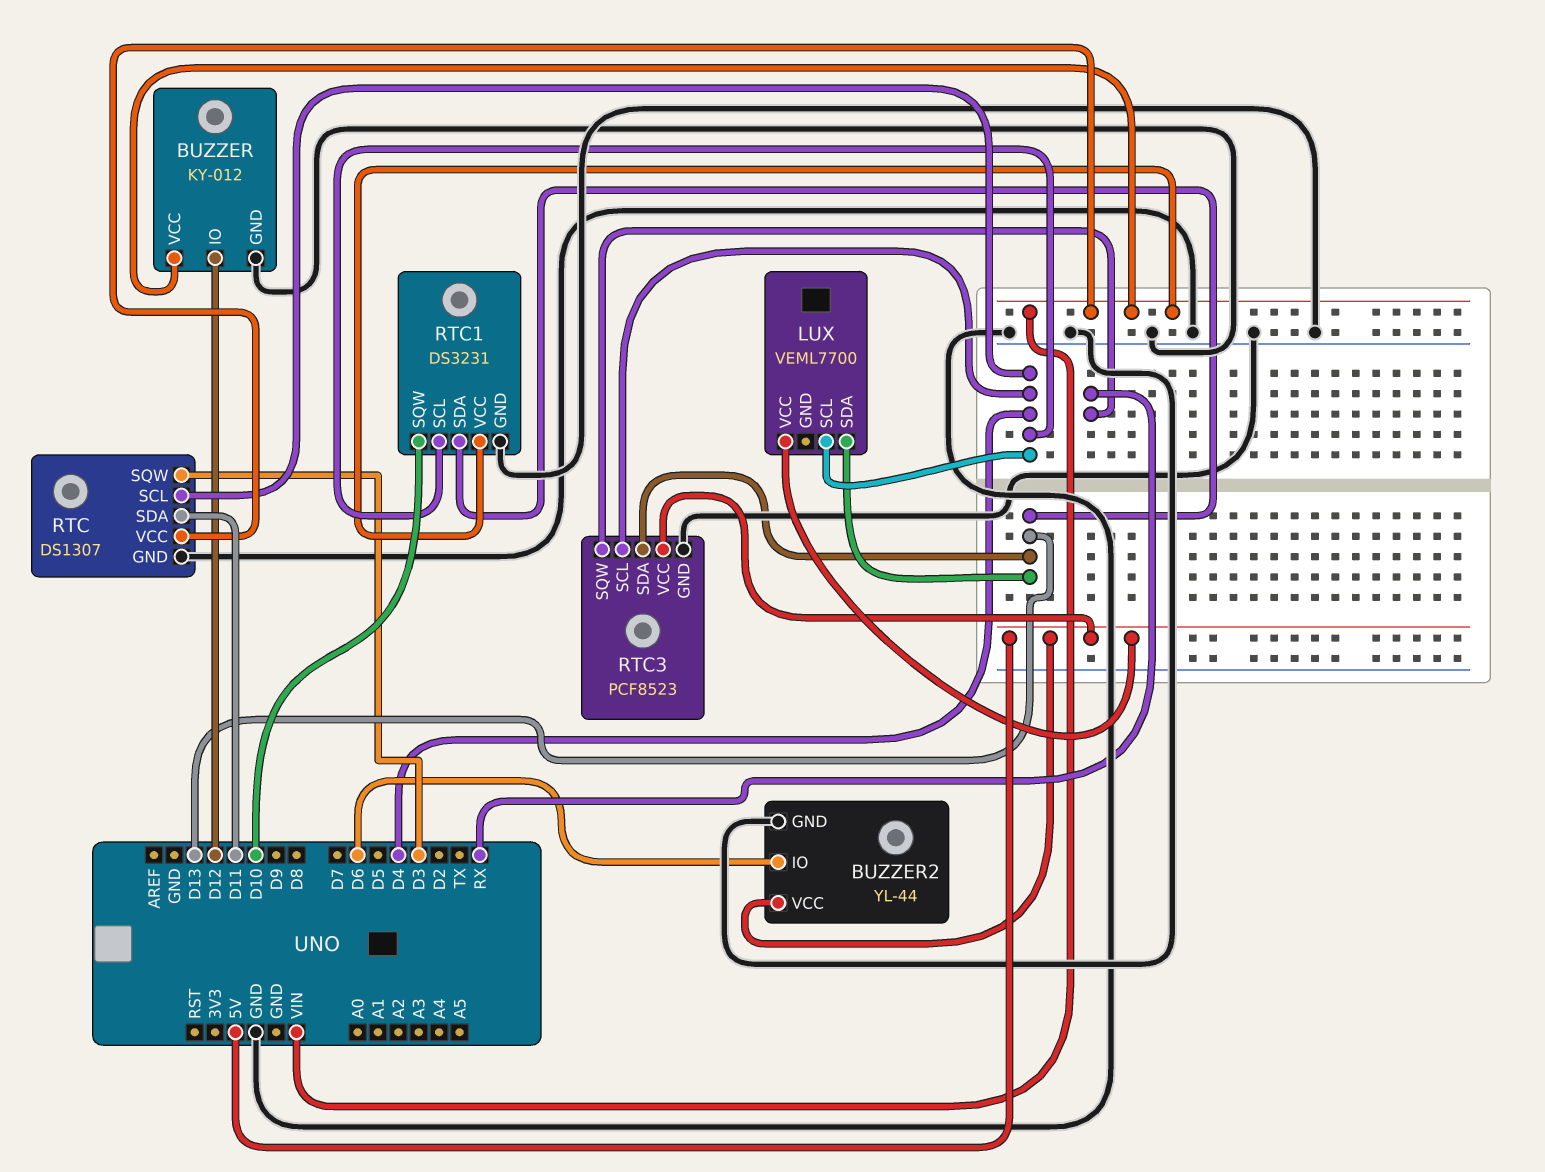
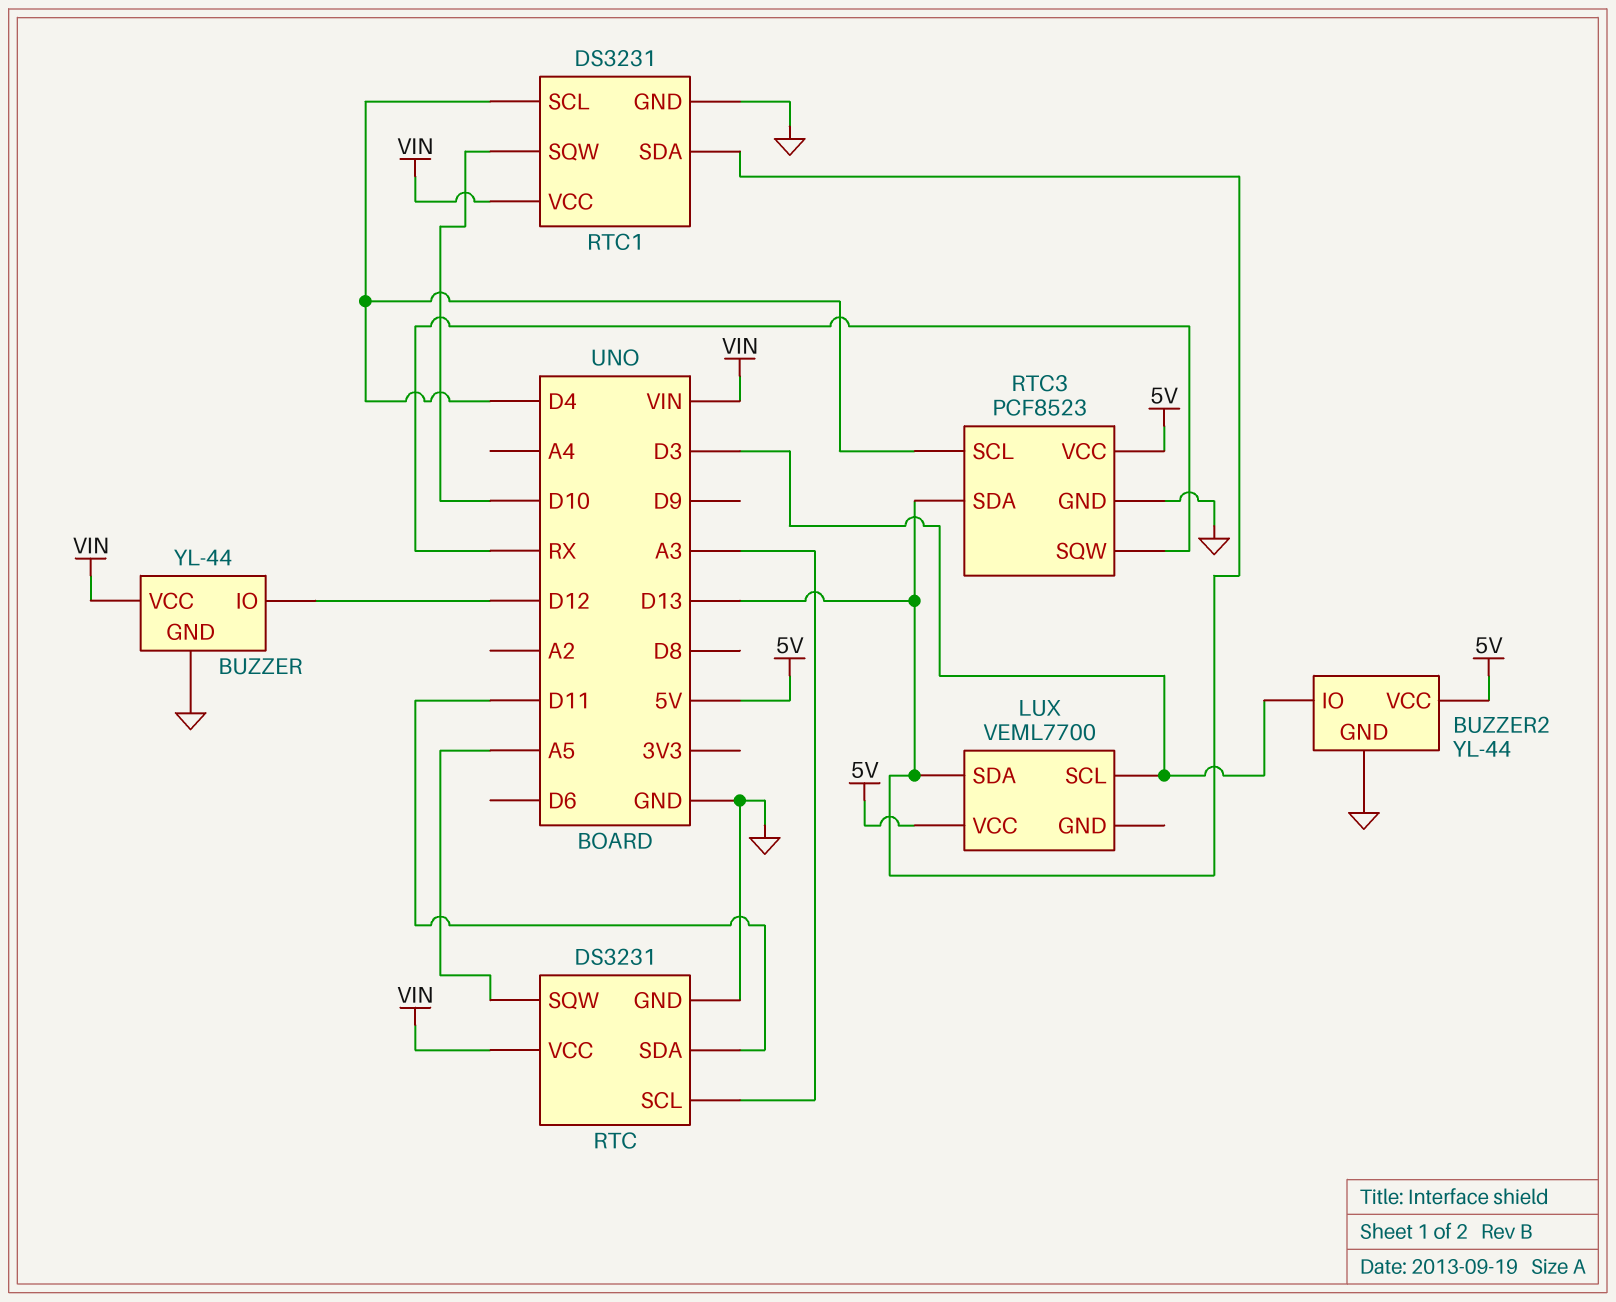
BUZZER: KY-012 -> YL-44
BUZZER2 pin IO: D6 -> D3
LUX pin SCL: D4 -> D3
RTC: DS1307 -> DS3231
RTC pin SCL: D4 -> A3
RTC pin SQW: D3 -> A5

